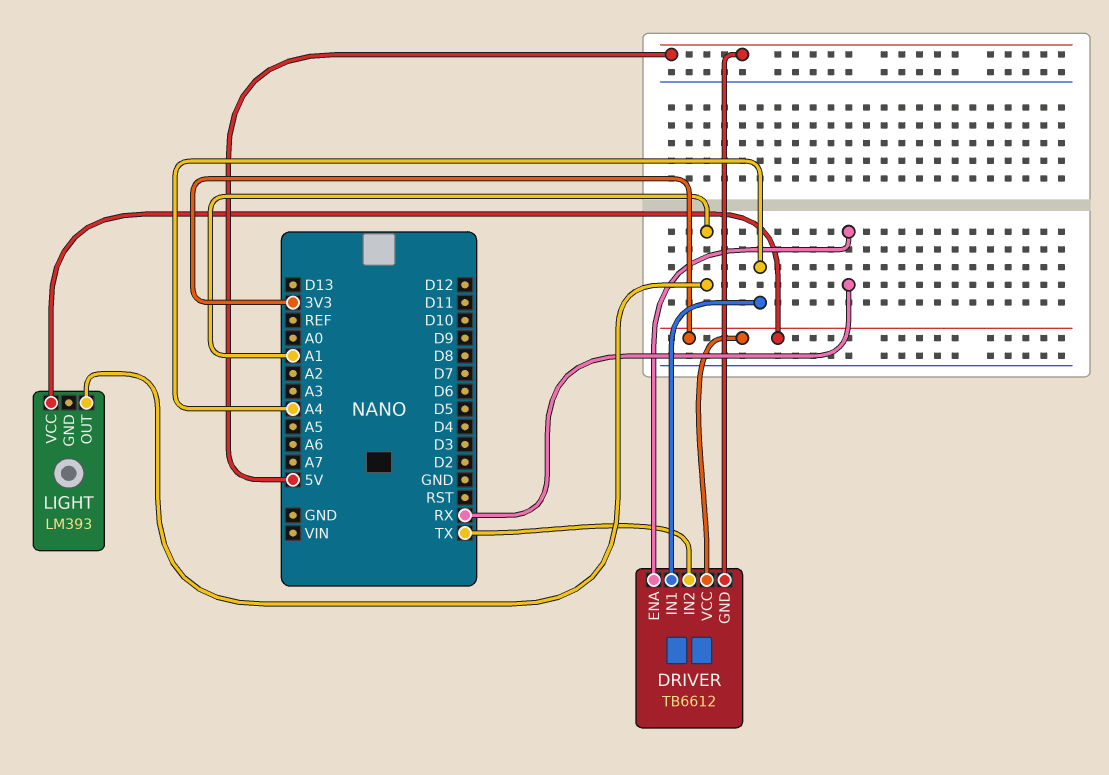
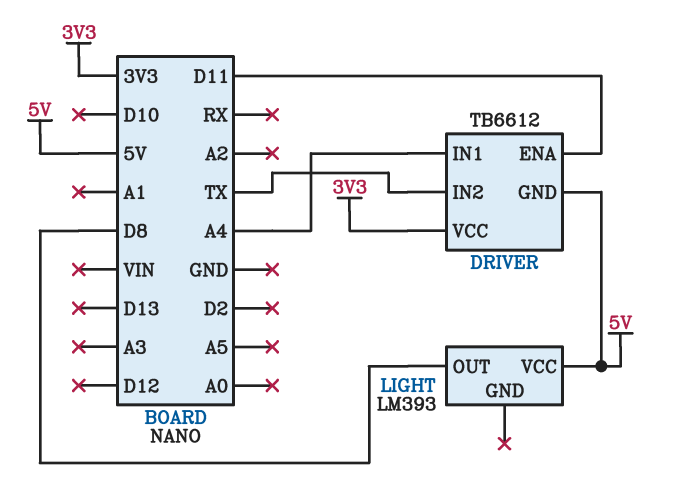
DRIVER pin ENA: RX -> D11
LIGHT pin OUT: A1 -> D8
LIGHT pin VCC: 3V3 -> 5V

